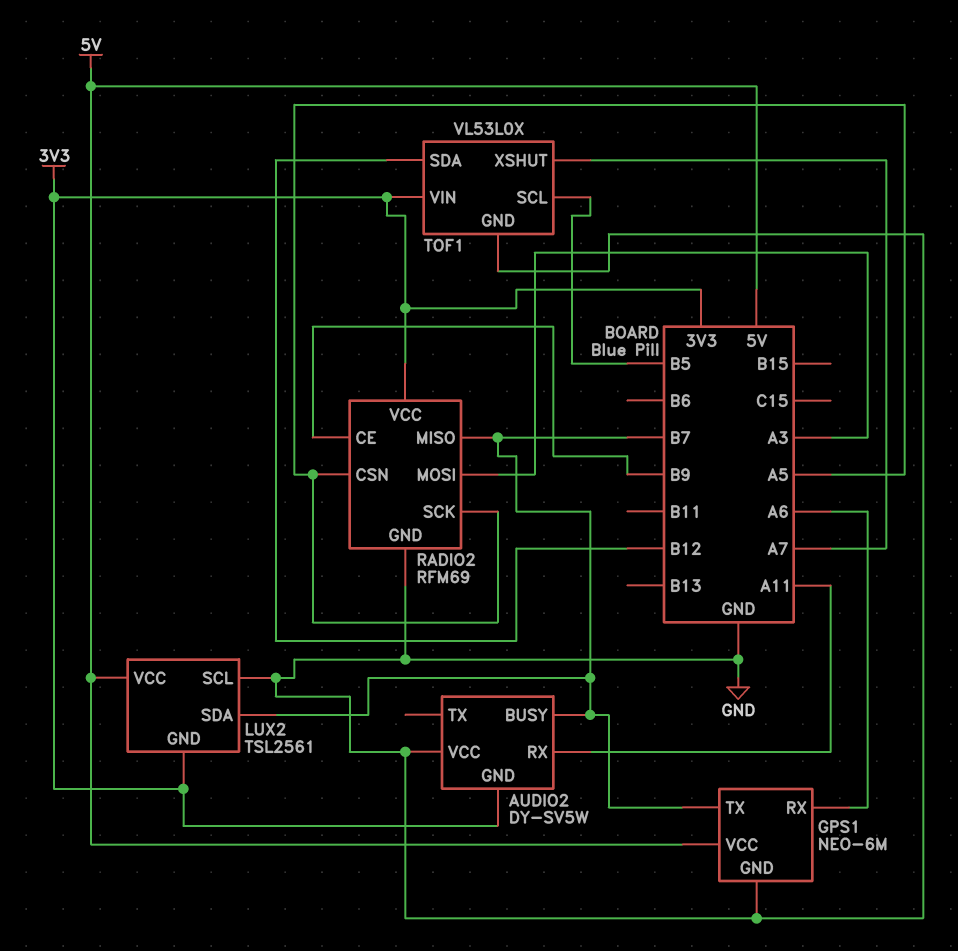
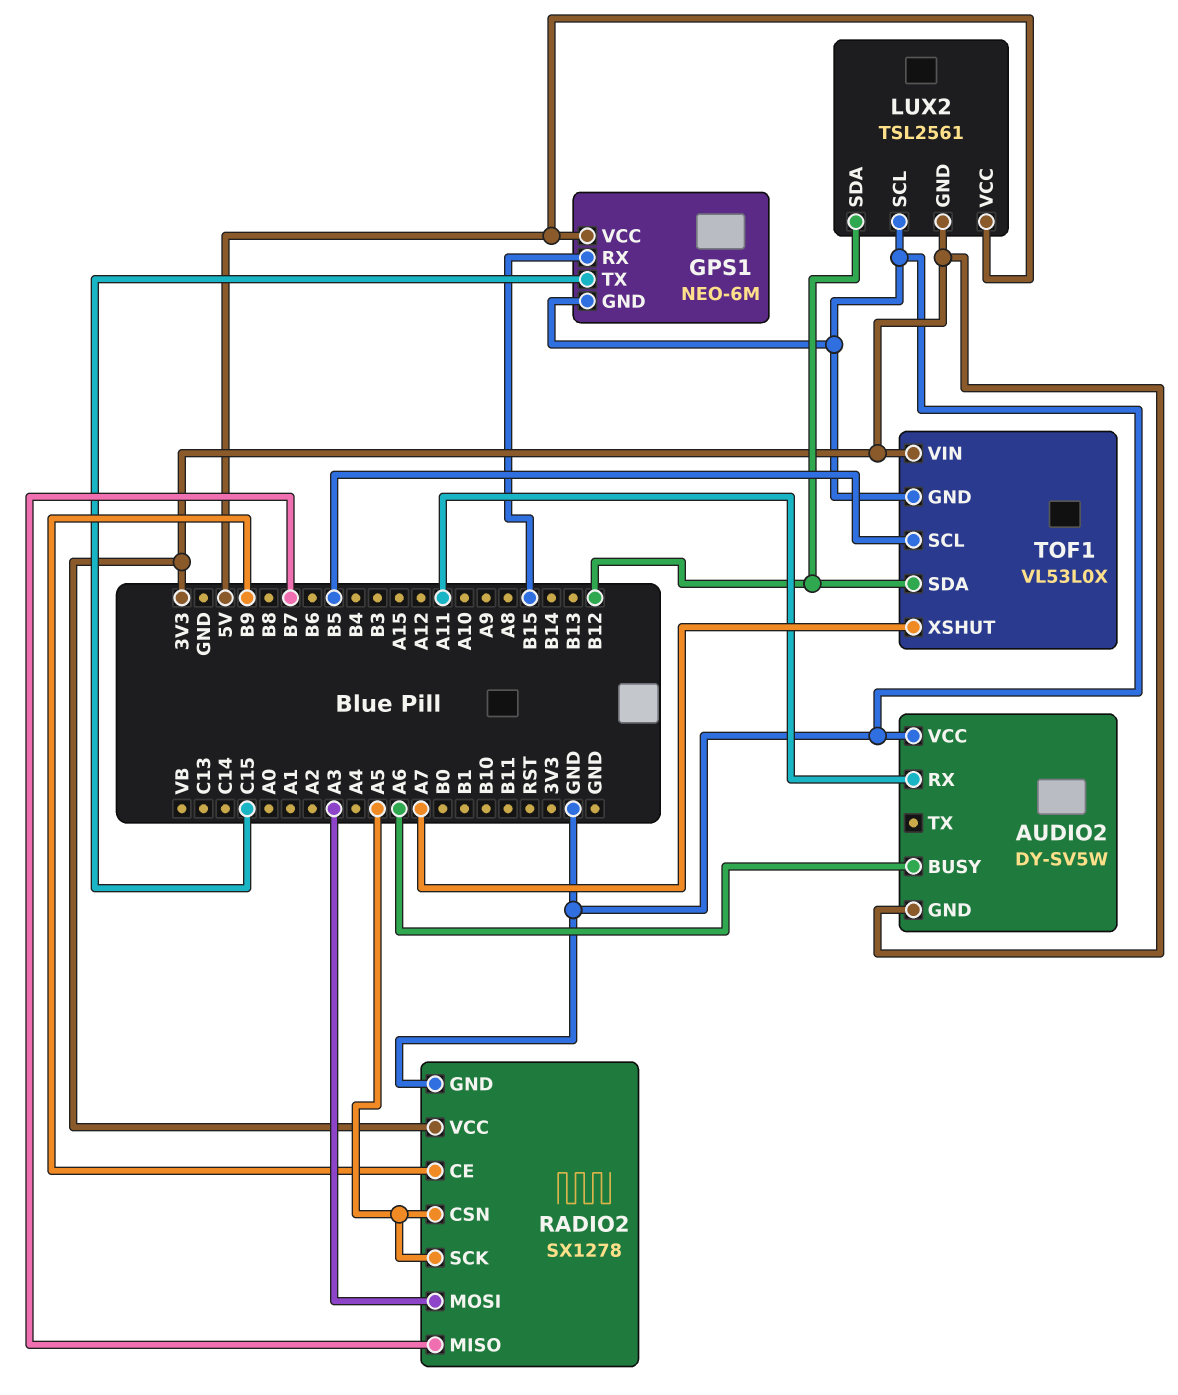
AUDIO2 pin BUSY: B7 -> A6
GPS1 pin RX: A6 -> B15
GPS1 pin TX: B7 -> C15
LUX2 pin SDA: B7 -> B12
RADIO2: RFM69 -> SX1278

